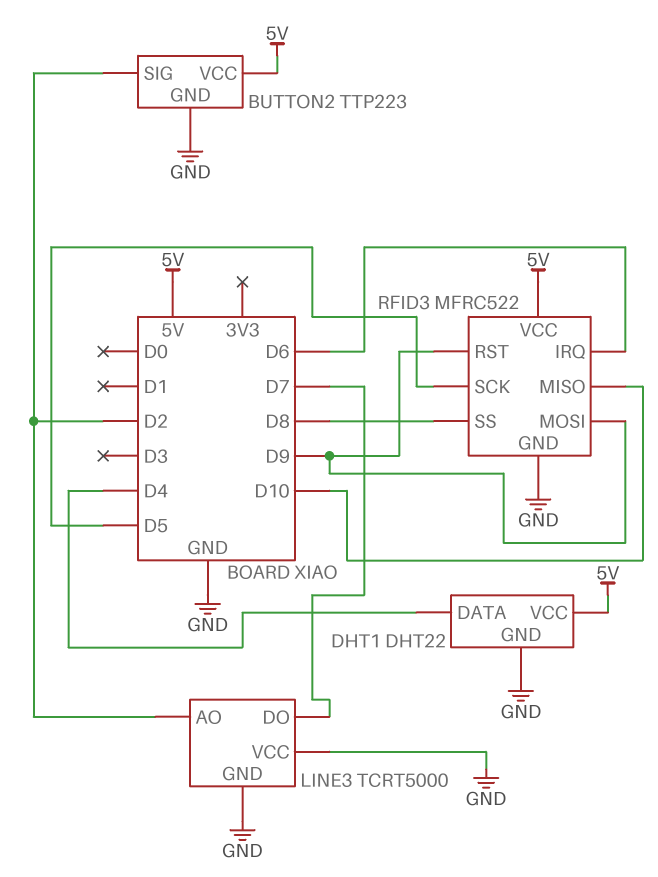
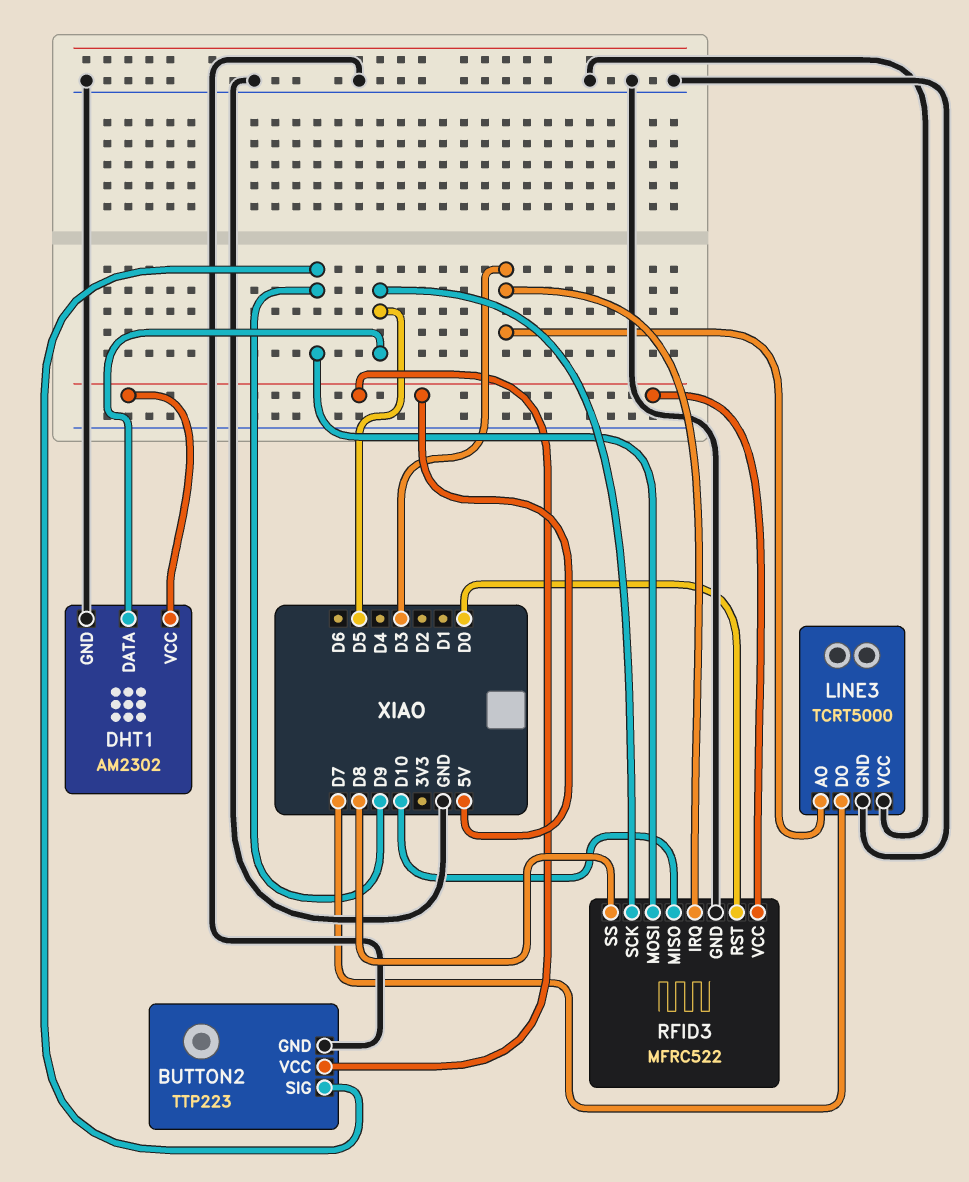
BUTTON2 pin SIG: D2 -> D9
DHT1: DHT22 -> AM2302
DHT1 pin DATA: D4 -> D5
LINE3 pin AO: D2 -> D3
RFID3 pin IRQ: D6 -> D3
RFID3 pin RST: D9 -> D0

